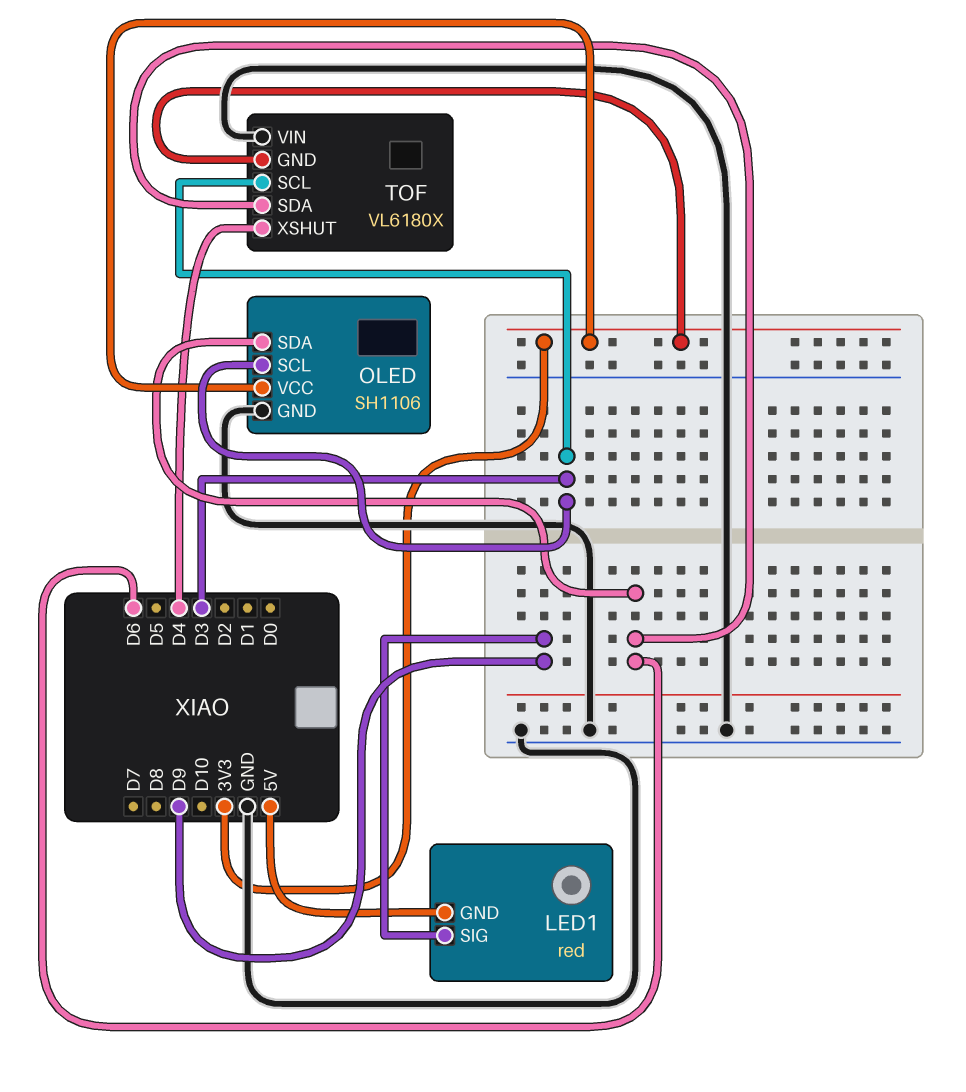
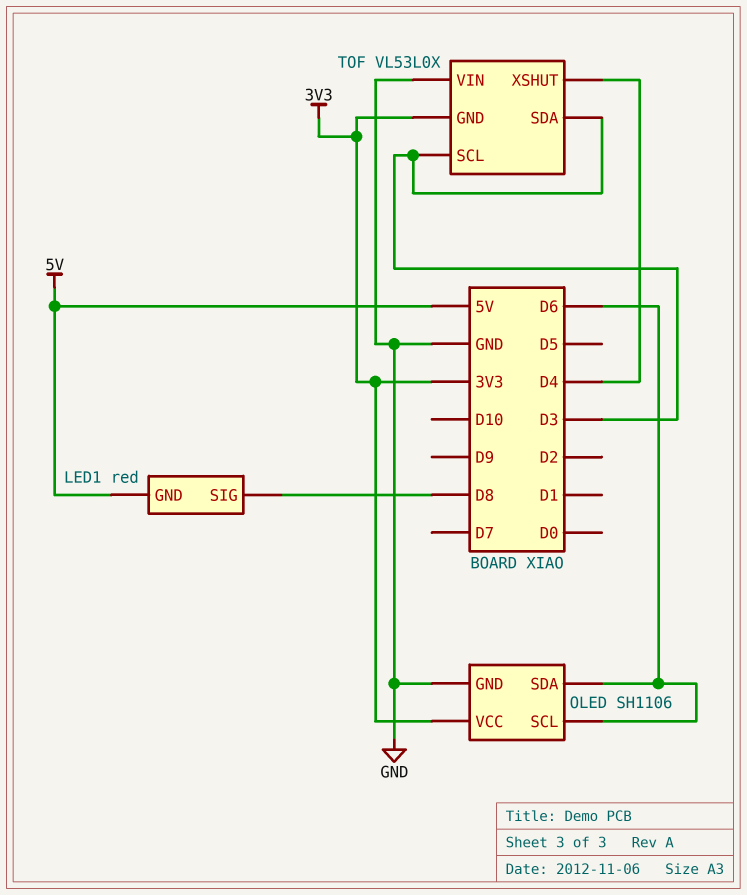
LED1 pin SIG: D9 -> D8
OLED pin SCL: D3 -> D6
TOF: VL6180X -> VL53L0X
TOF pin SDA: D6 -> D3

